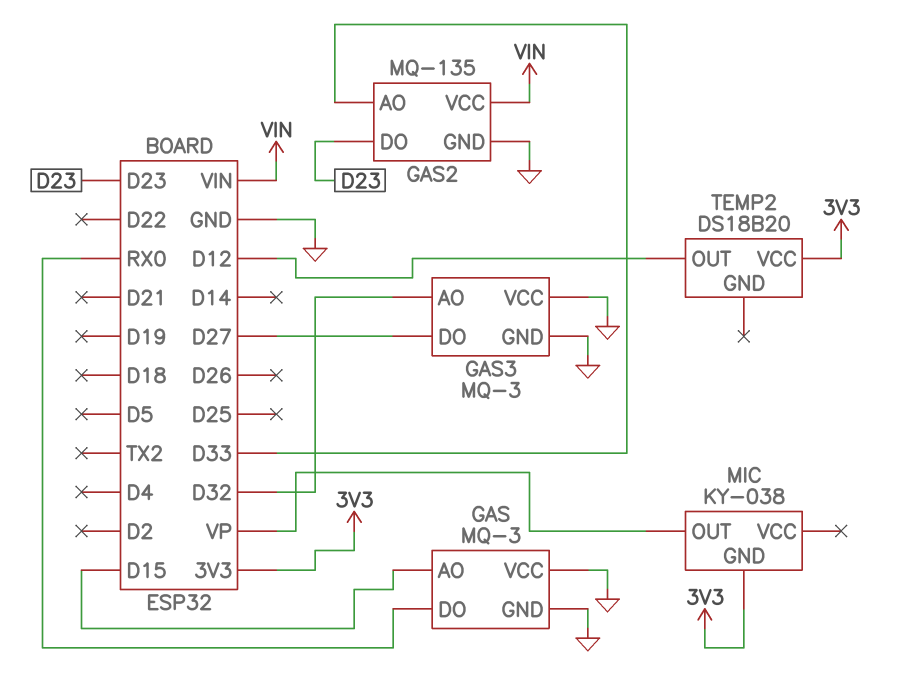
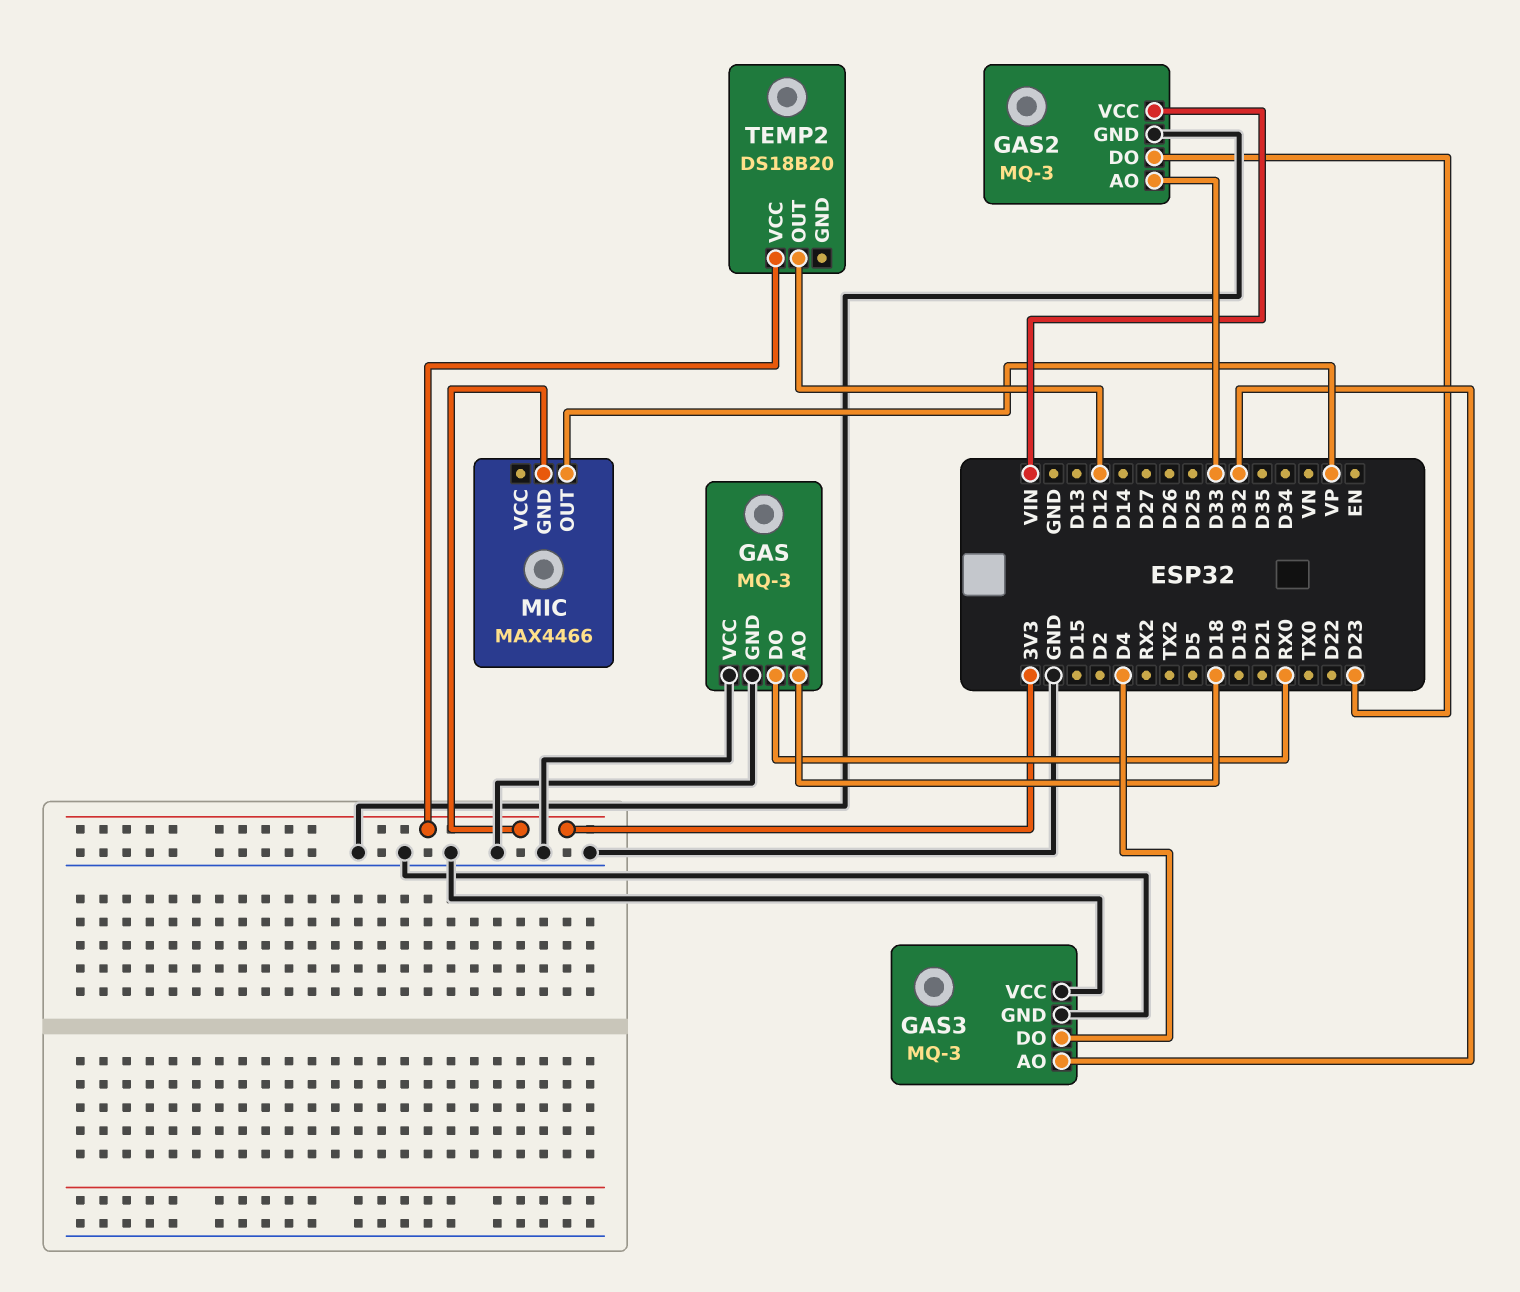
GAS pin AO: D15 -> D18
GAS2: MQ-135 -> MQ-3
GAS3 pin DO: D27 -> D4
MIC: KY-038 -> MAX4466

